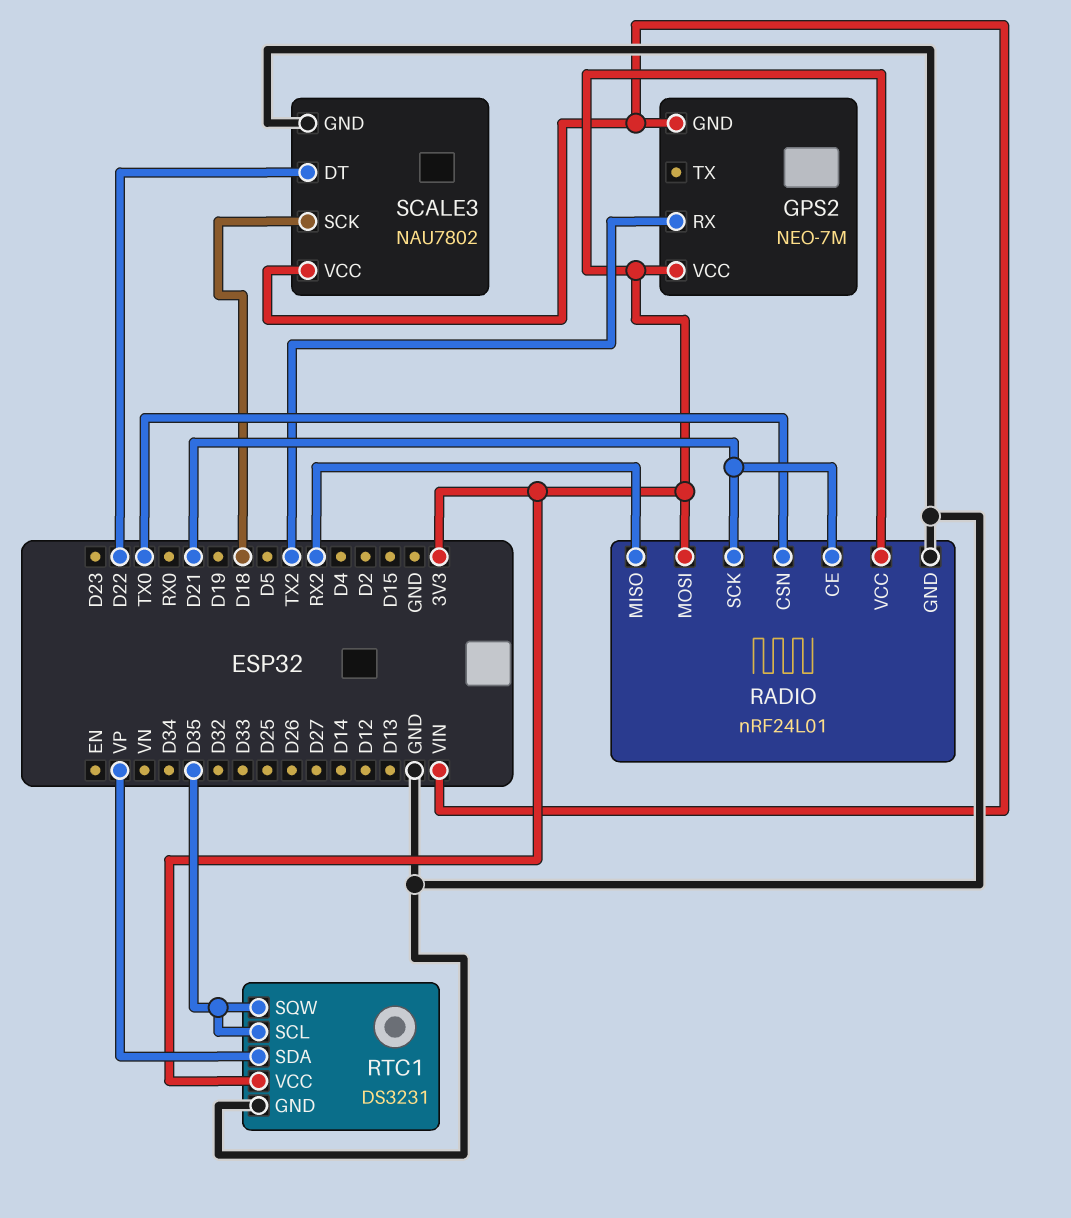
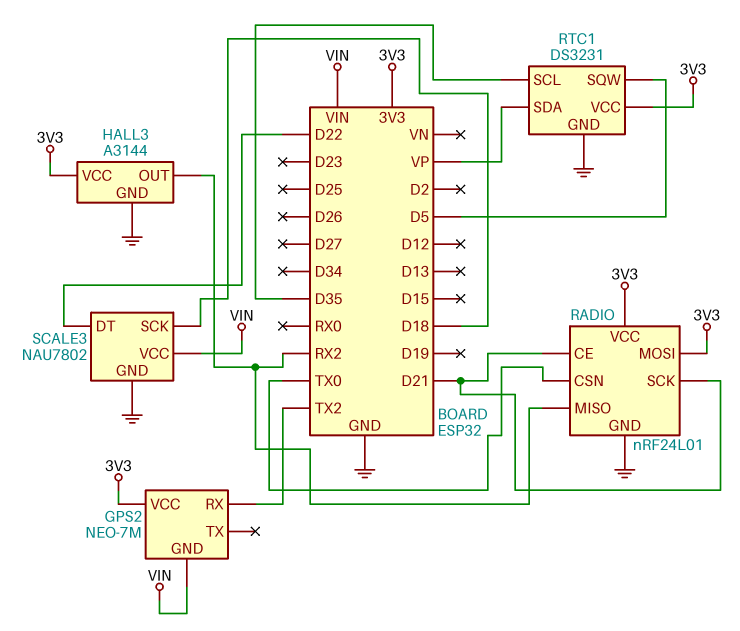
HALL3: none -> A3144
HALL3 pin GND: none -> GND
HALL3 pin OUT: none -> RX2
HALL3 pin VCC: none -> 3V3
RTC1 pin SQW: D35 -> D5

